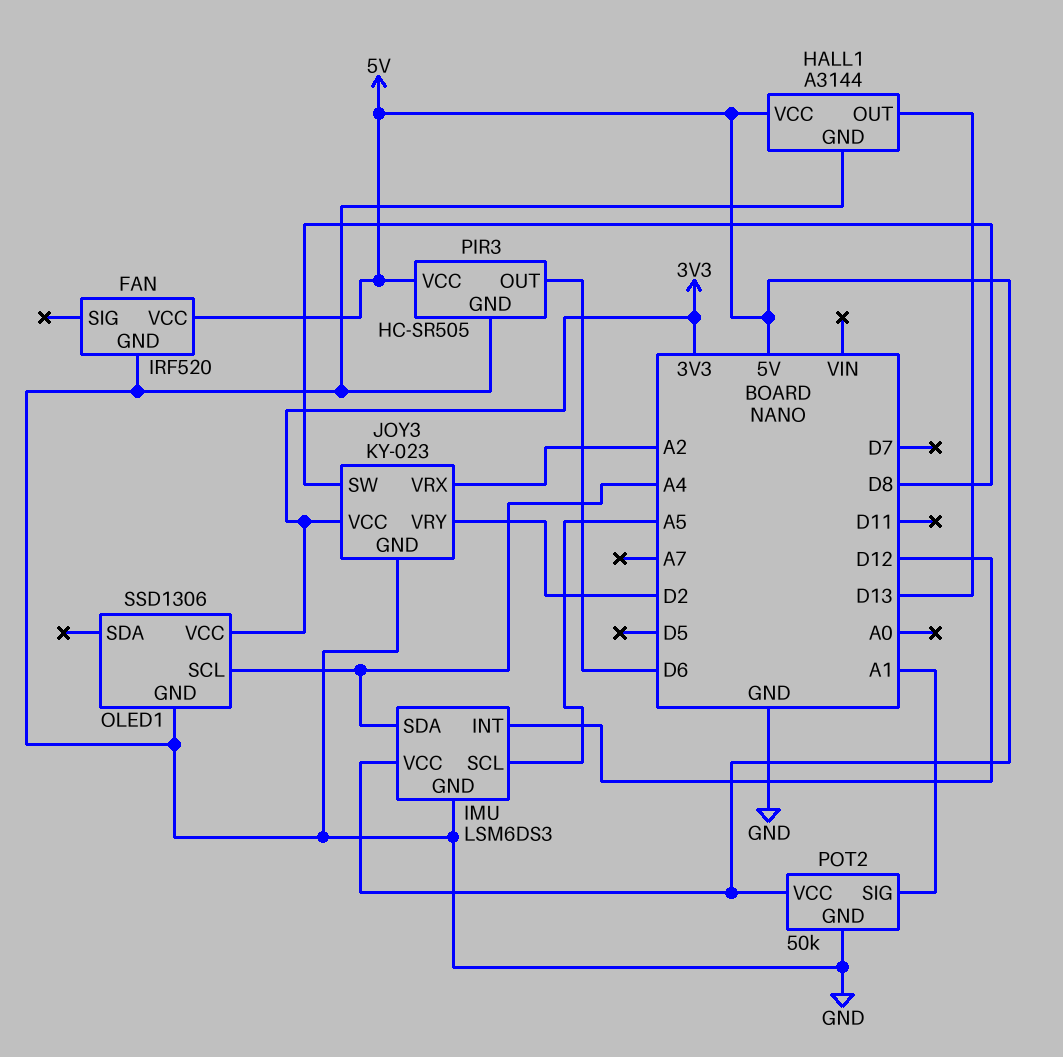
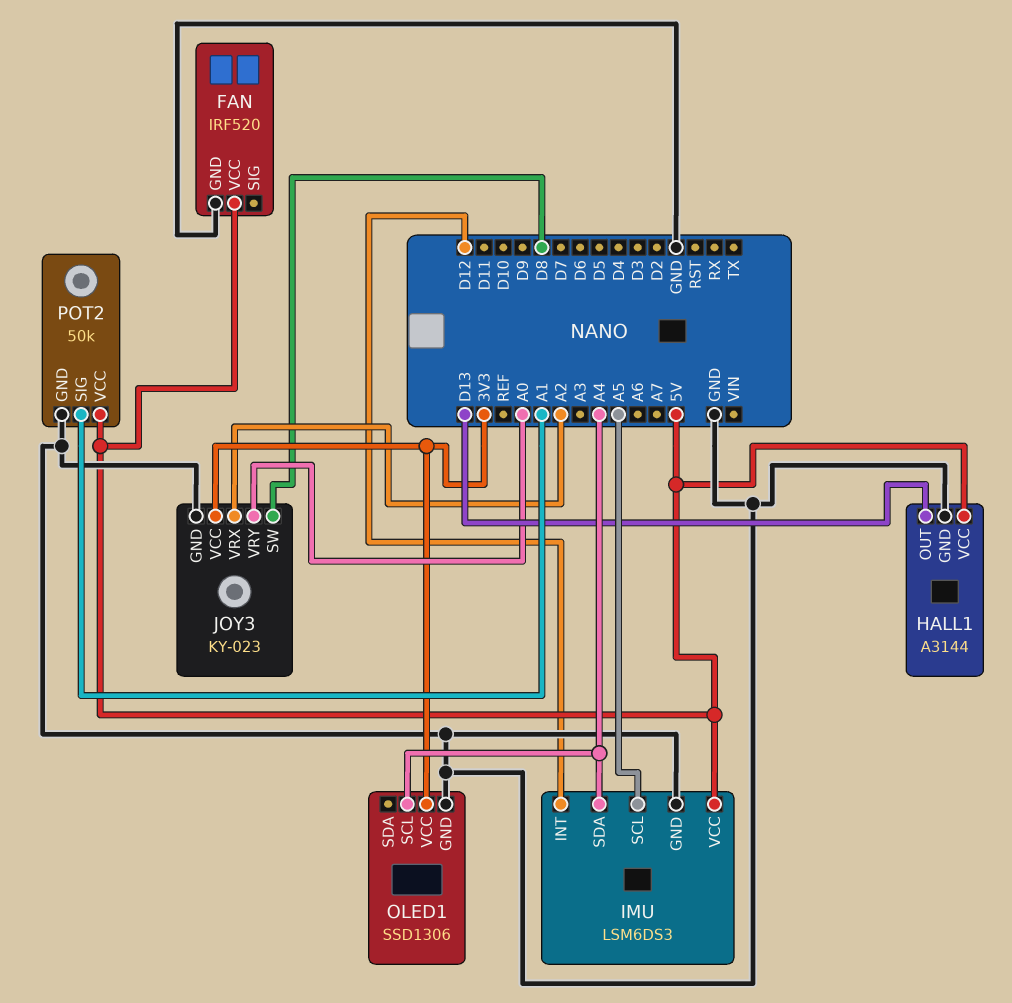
JOY3 pin VRY: D2 -> A0
PIR3: HC-SR505 -> none
PIR3 pin GND: GND -> none
PIR3 pin OUT: D6 -> none
PIR3 pin VCC: 5V -> none

